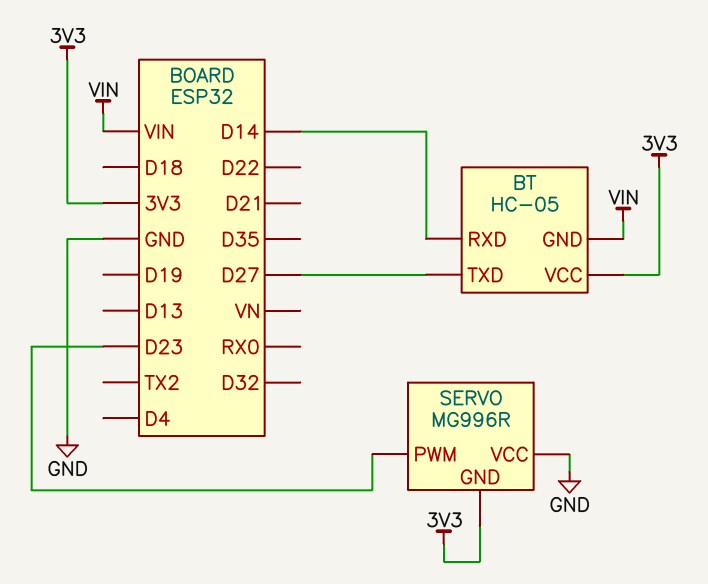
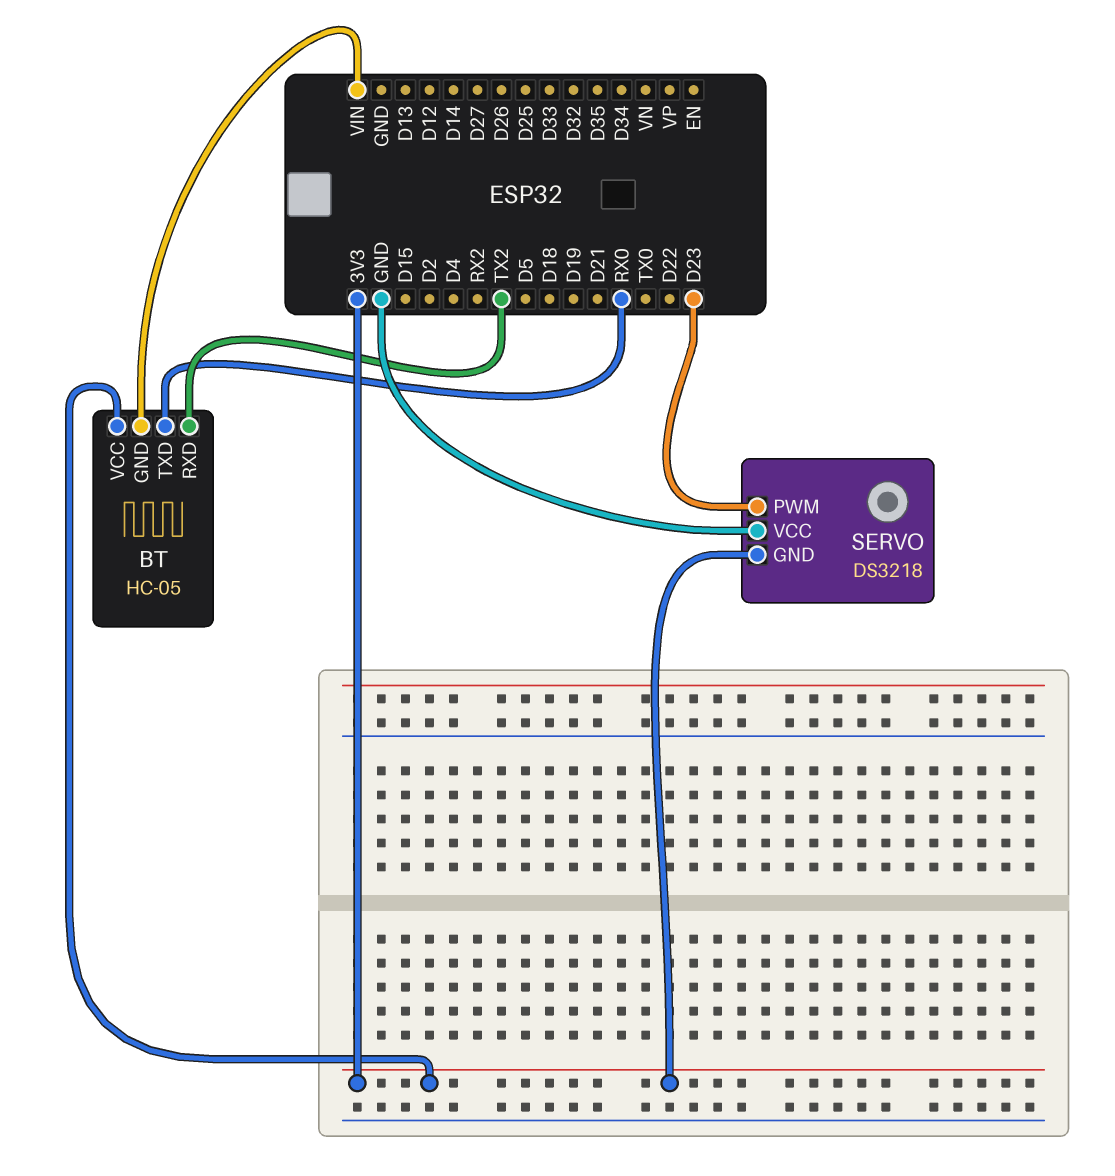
BT pin RXD: D14 -> TX2
BT pin TXD: D27 -> RX0
SERVO: MG996R -> DS3218

